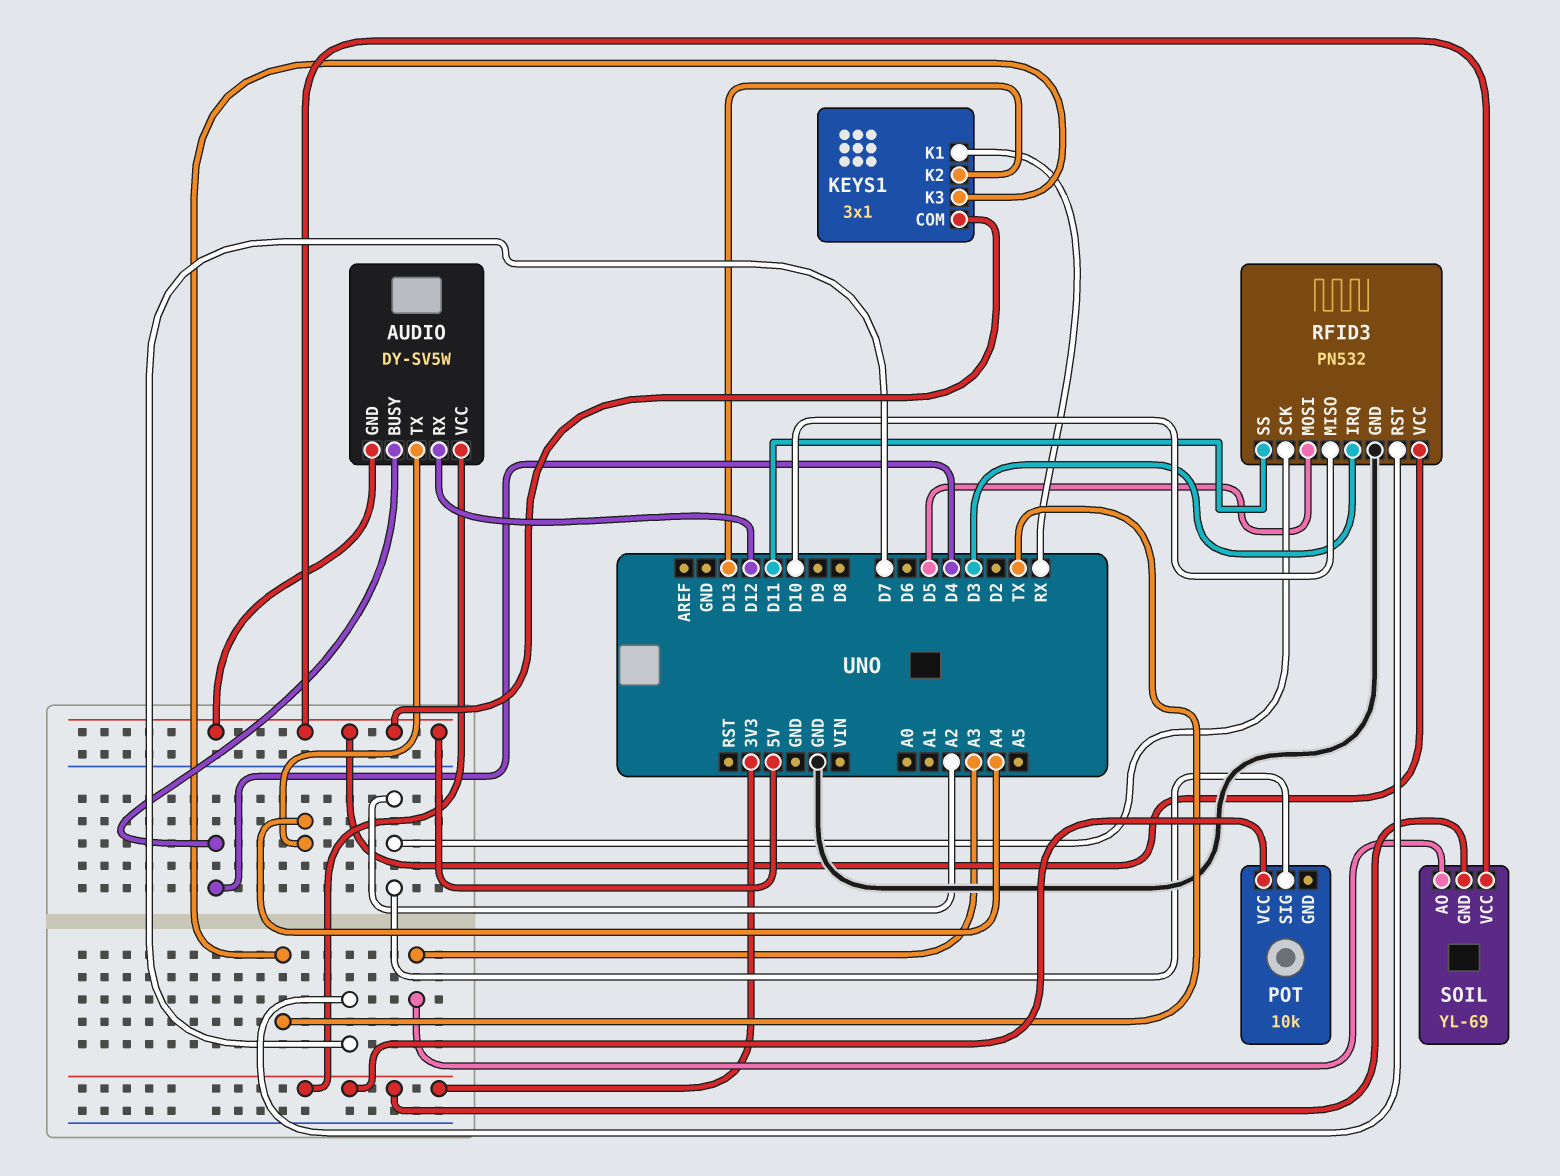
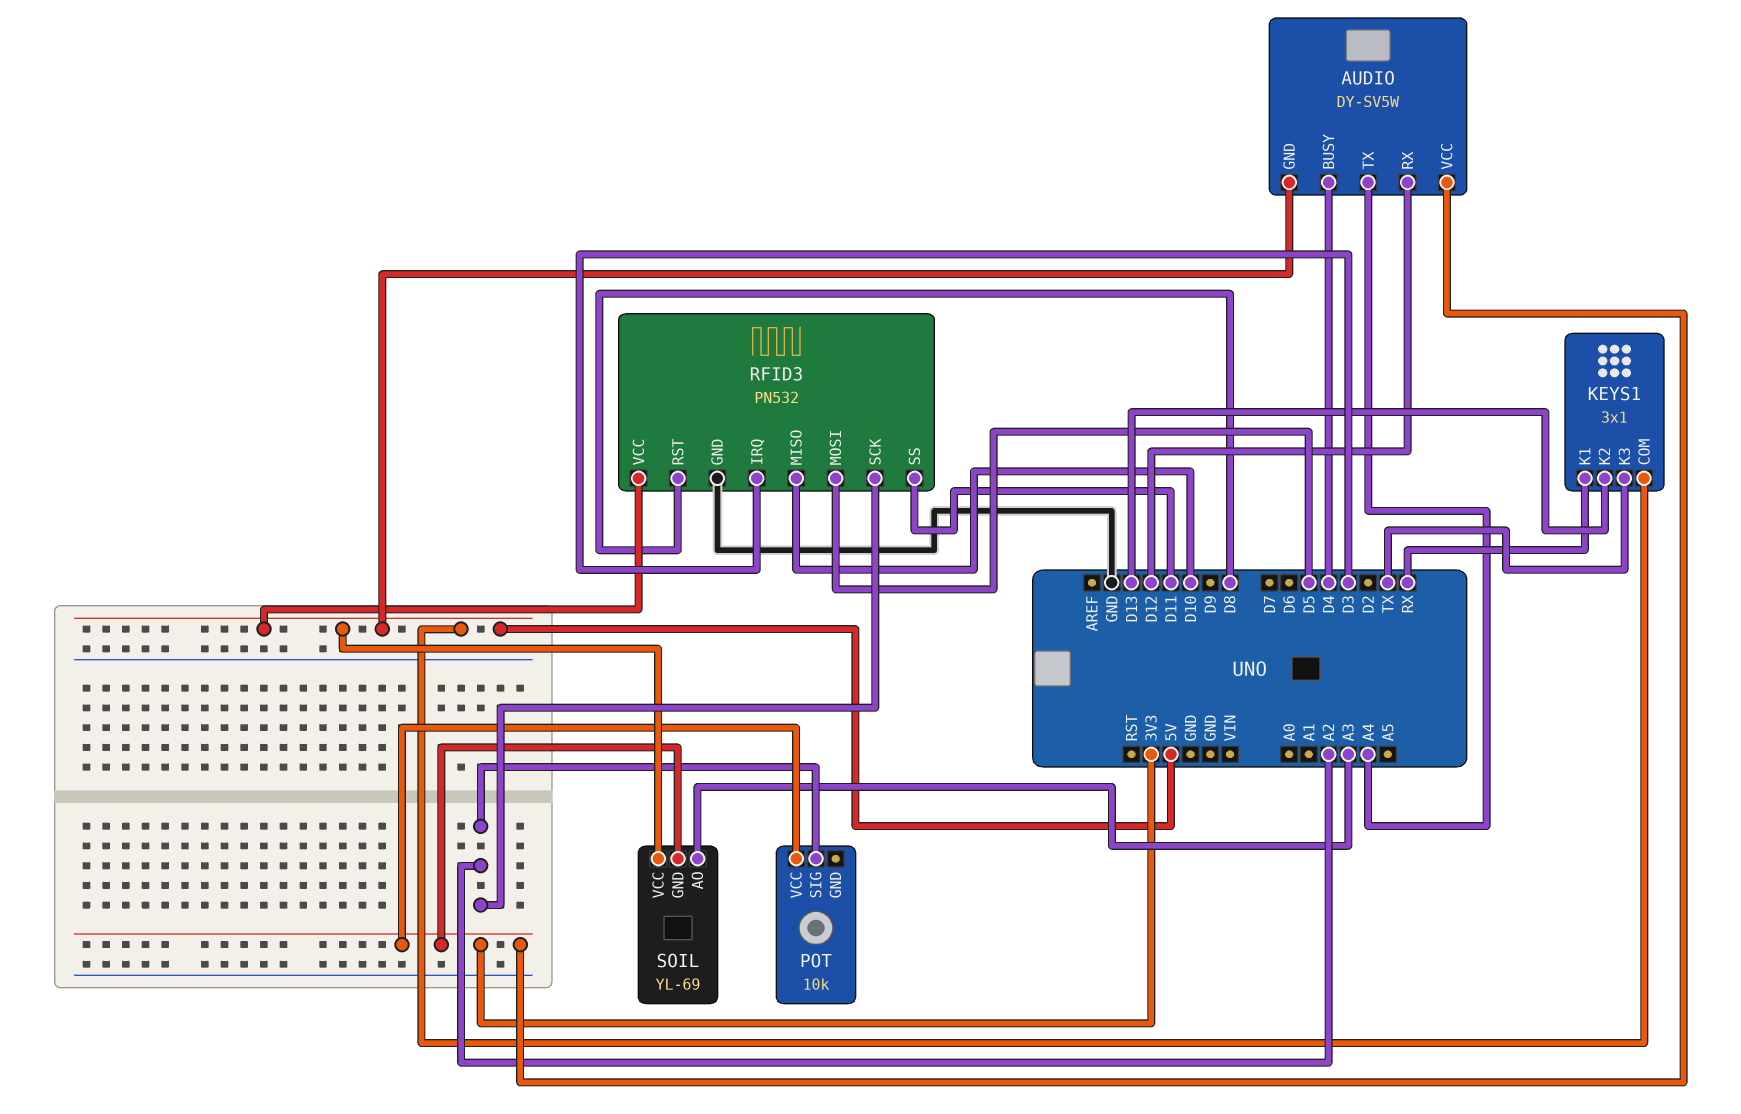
RFID3 pin RST: D7 -> D8

